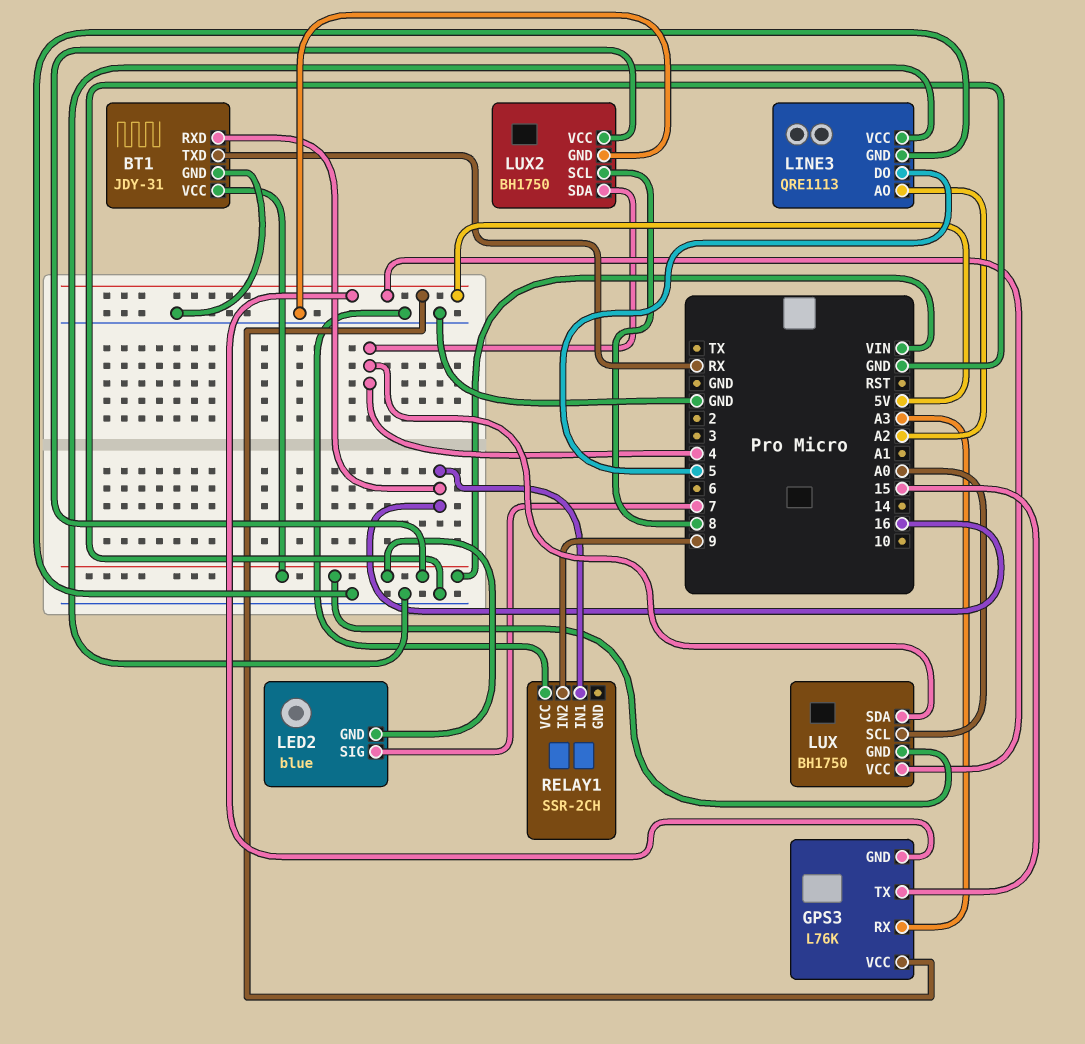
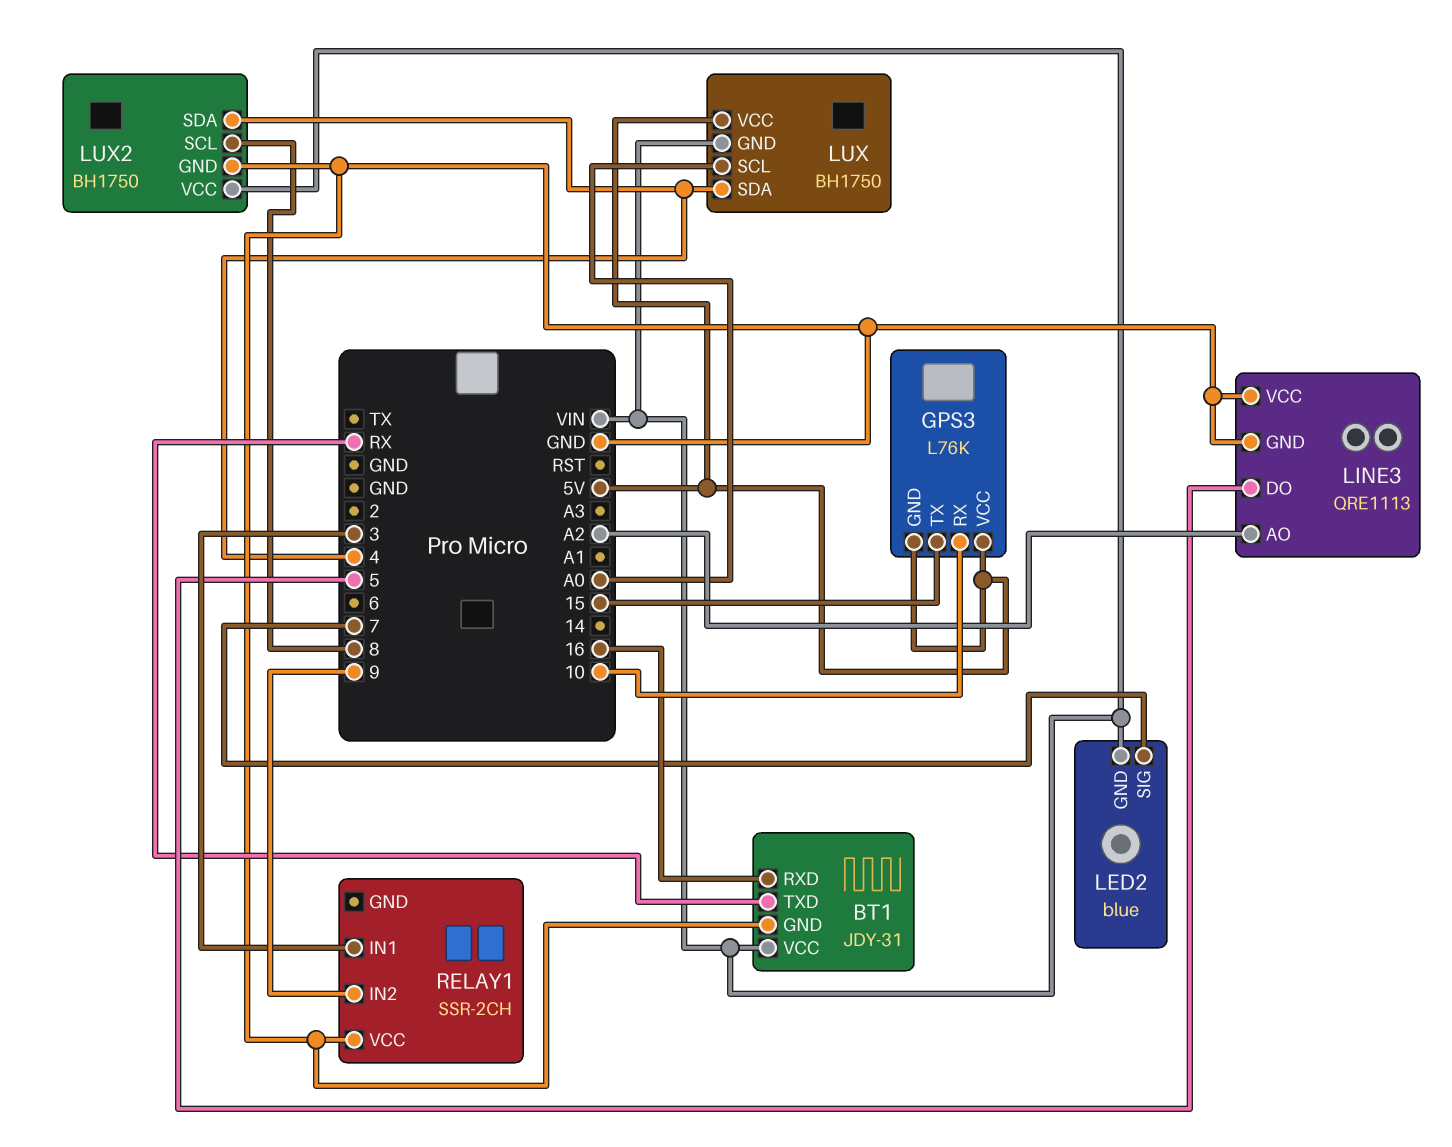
GPS3 pin RX: A3 -> 10
RELAY1 pin IN1: 16 -> 3

